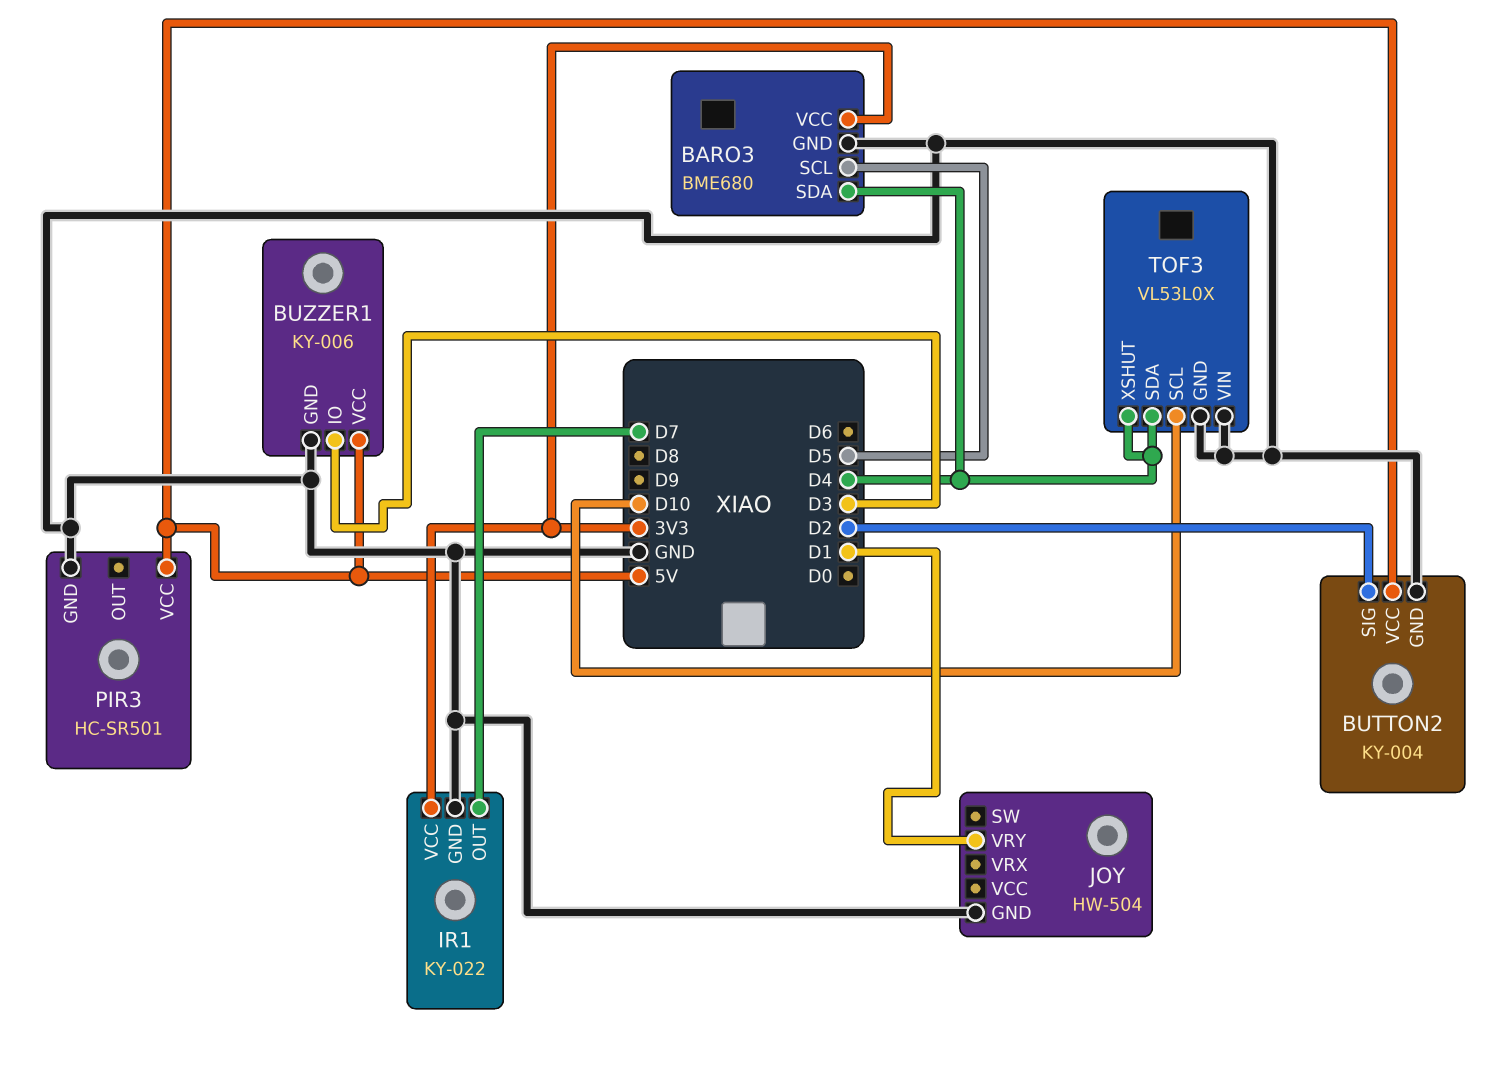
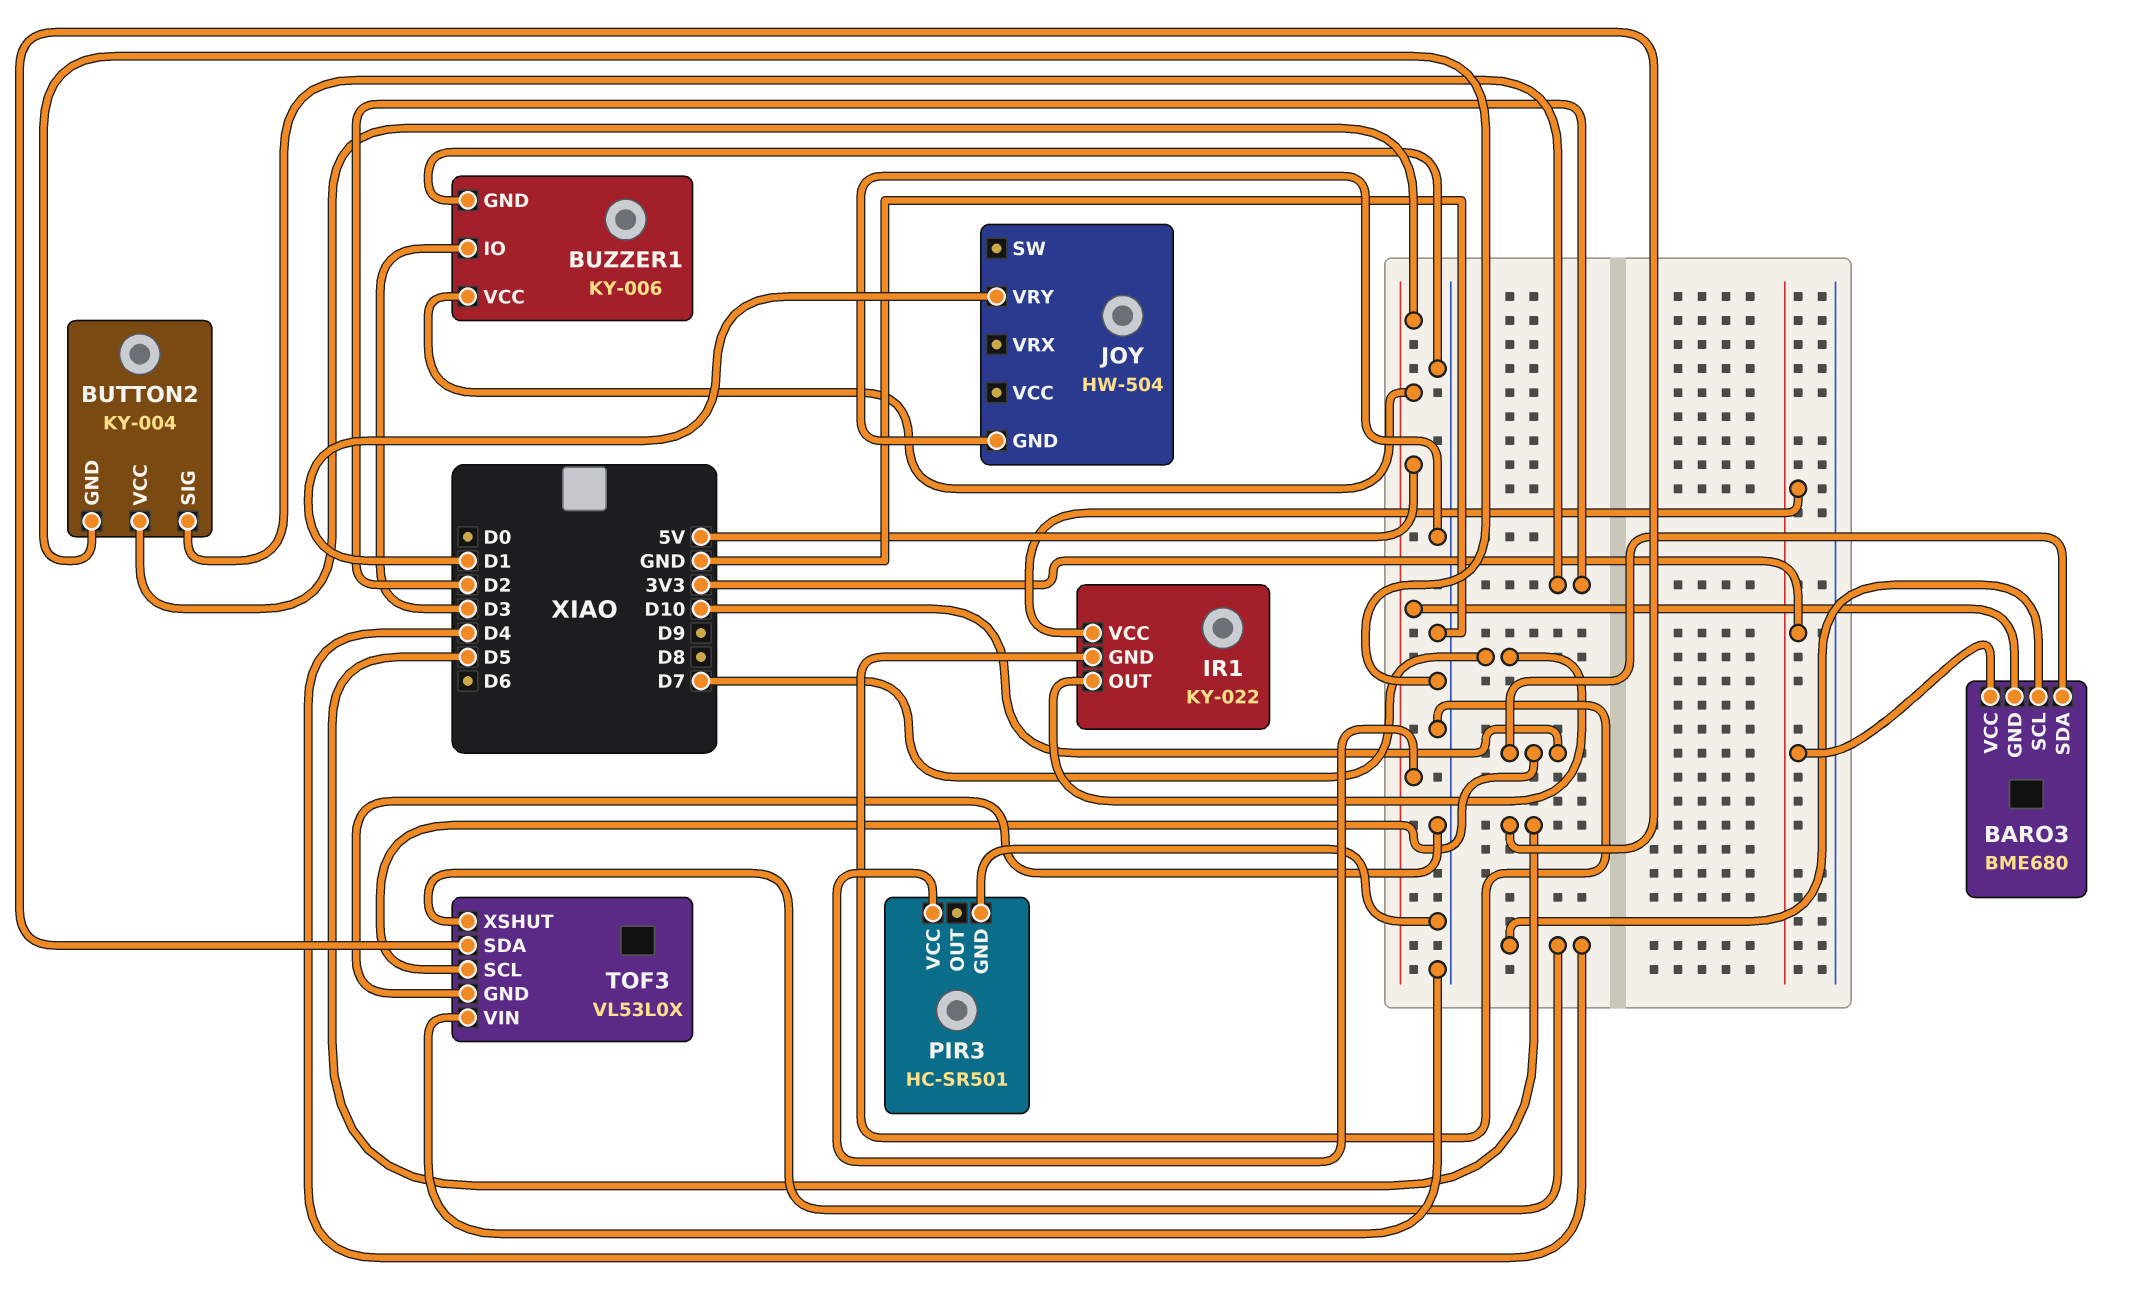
BARO3 pin GND: GND -> 5V
BARO3 pin SCL: D5 -> D4
BARO3 pin SDA: D4 -> D10
TOF3 pin SDA: D4 -> D5

